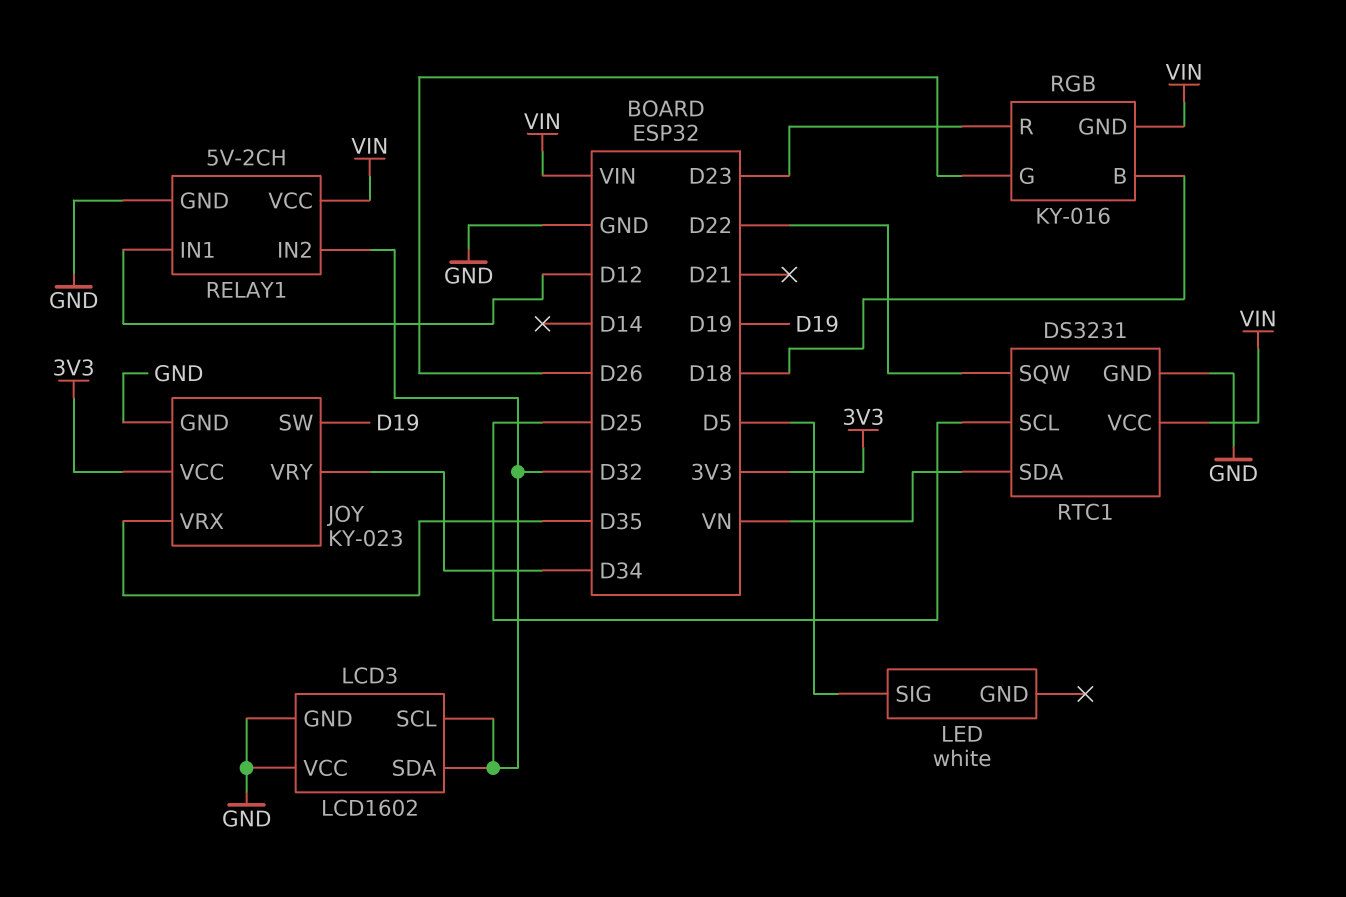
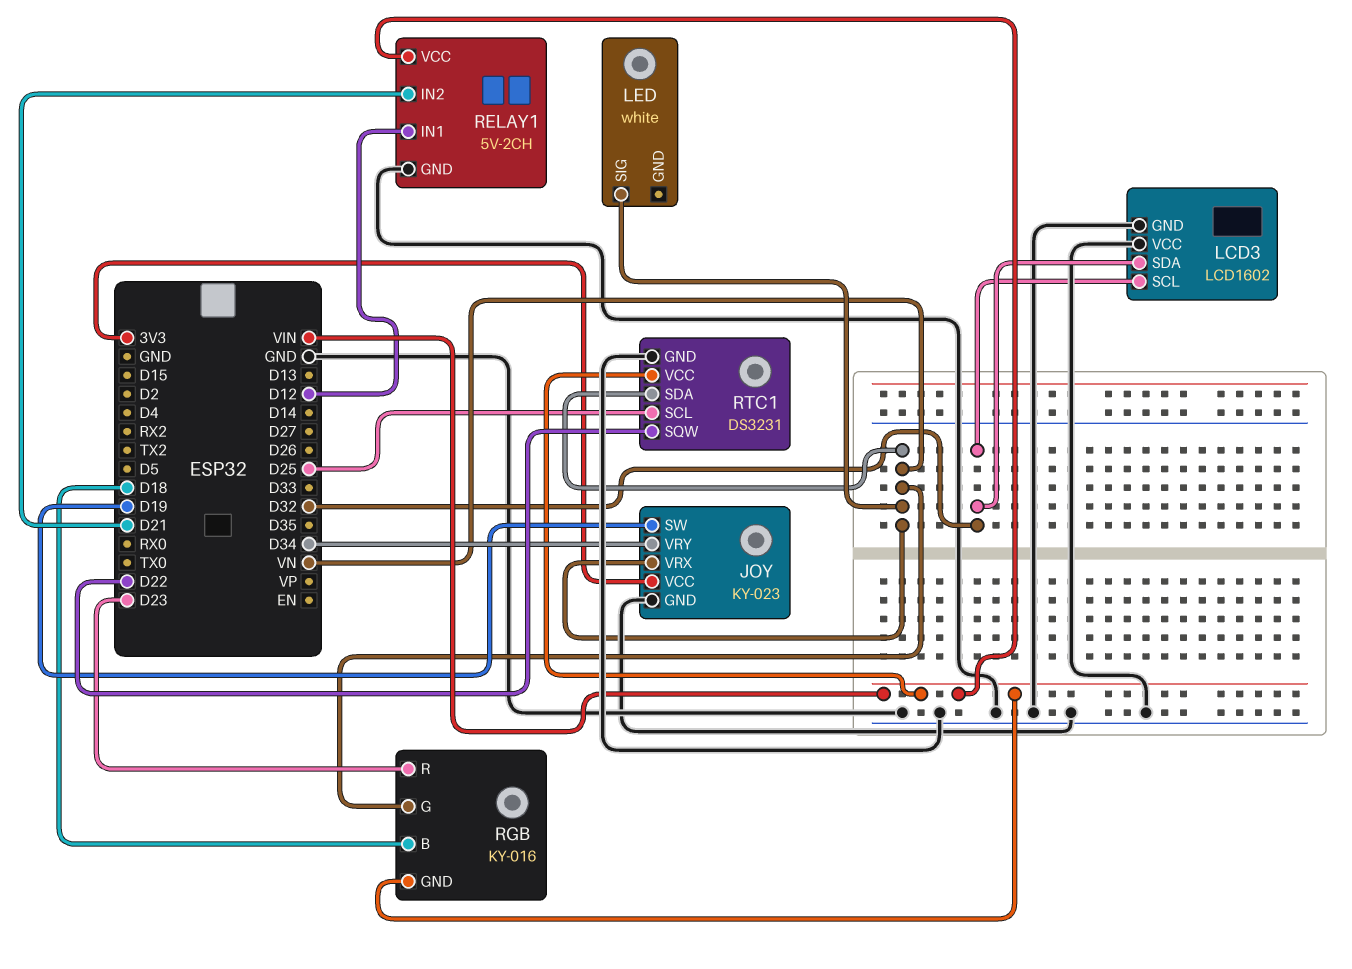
JOY pin VRX: D35 -> VN
LED pin SIG: D5 -> VN
RELAY1 pin IN2: D32 -> D21
RGB pin G: D26 -> VN

